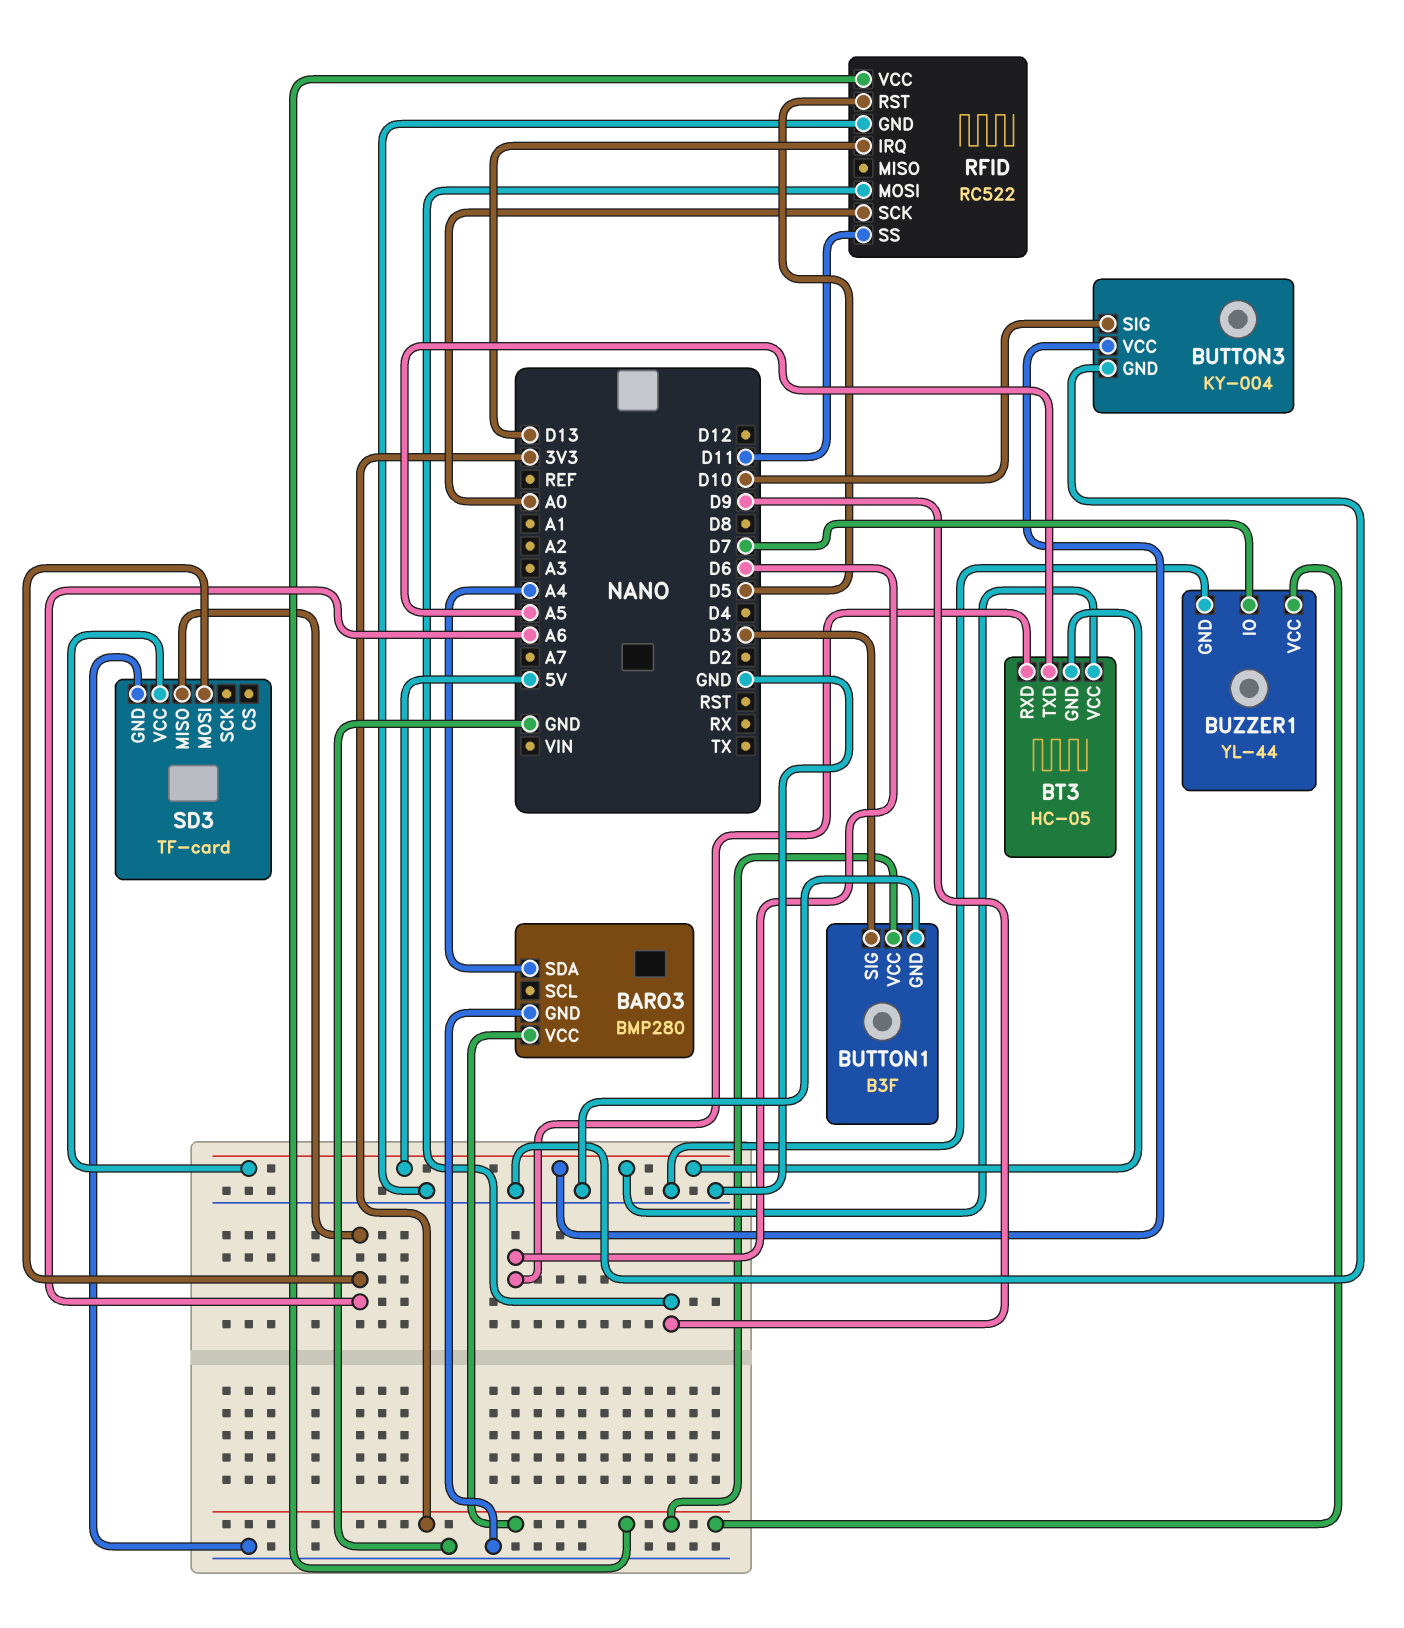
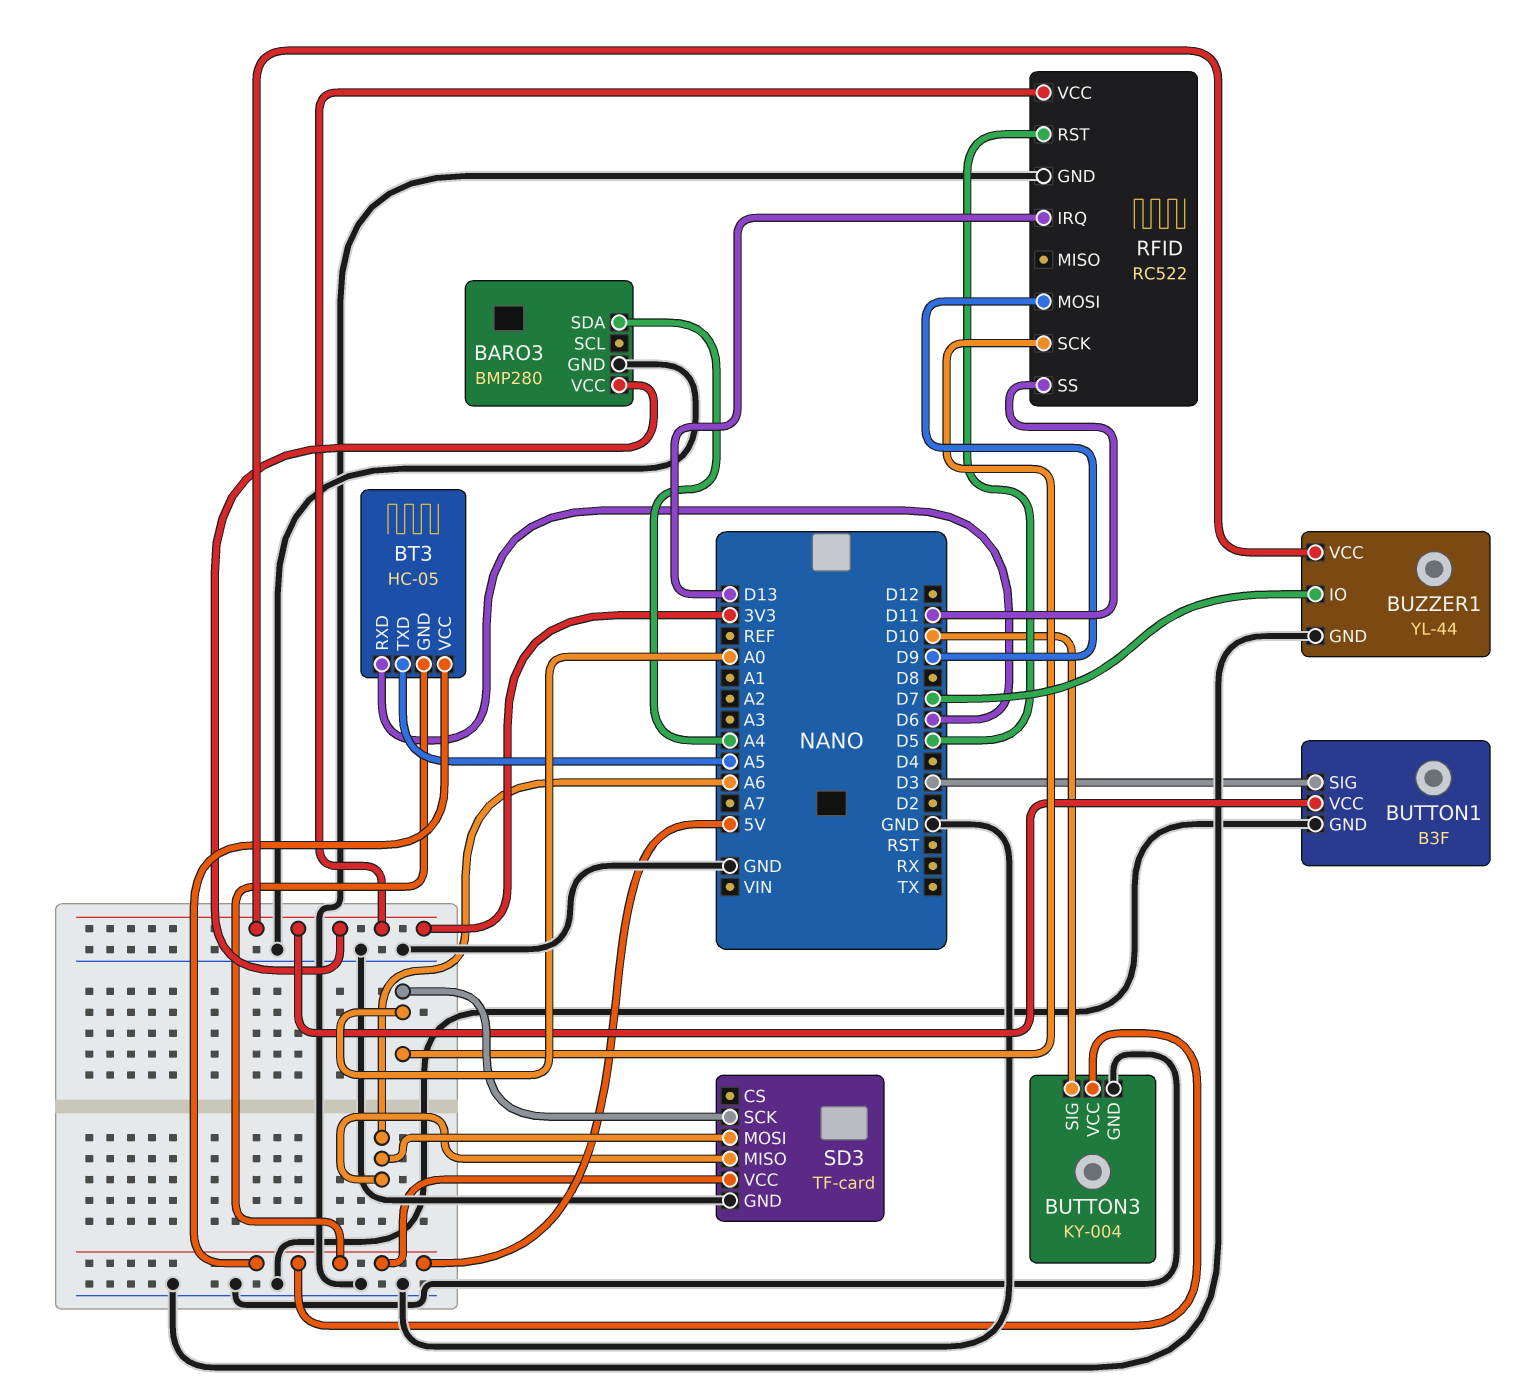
SD3 pin SCK: none -> A0

